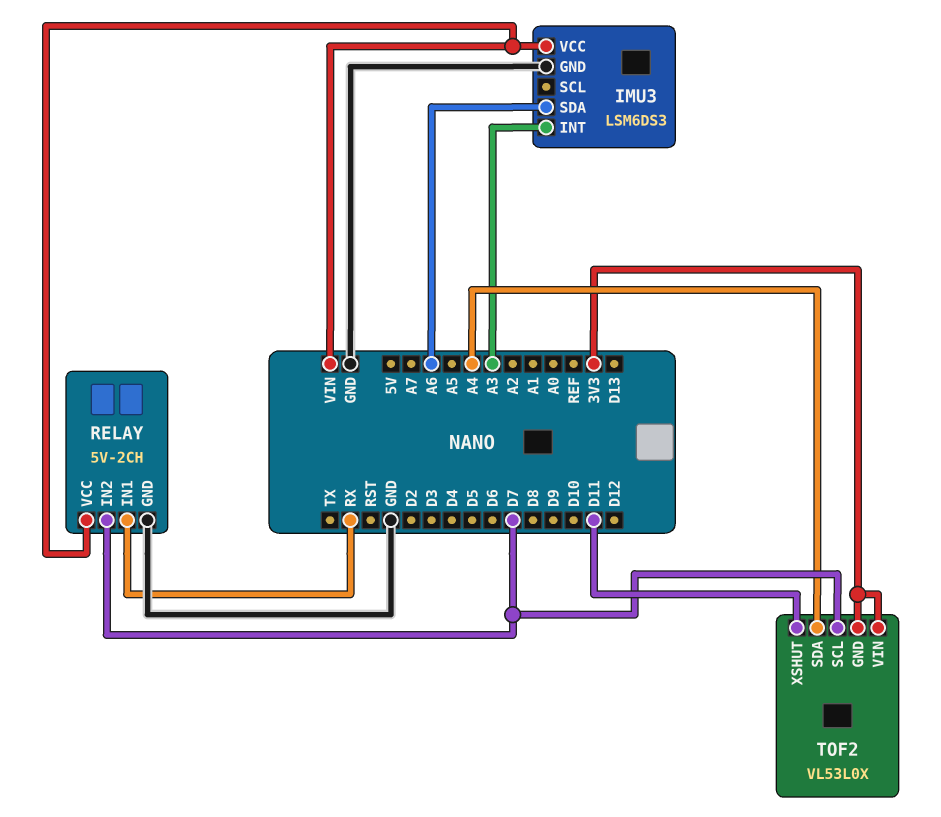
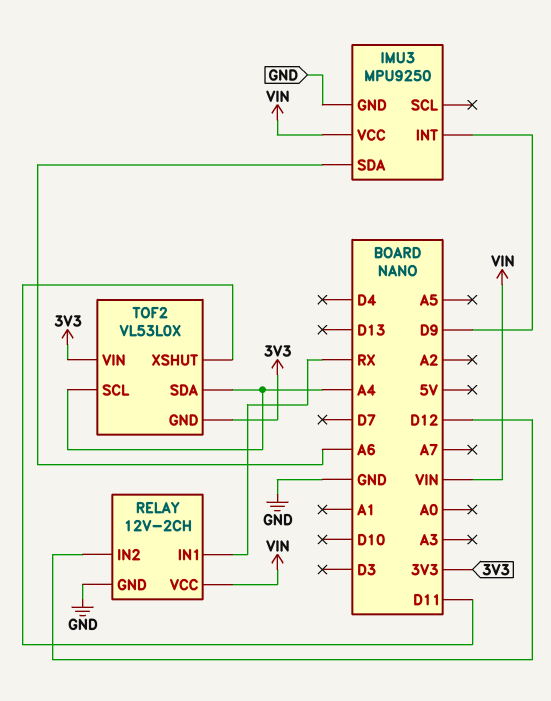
IMU3: LSM6DS3 -> MPU9250
IMU3 pin INT: A3 -> D9
RELAY: 5V-2CH -> 12V-2CH
RELAY pin IN2: D7 -> D12
TOF2 pin SCL: D7 -> A4

